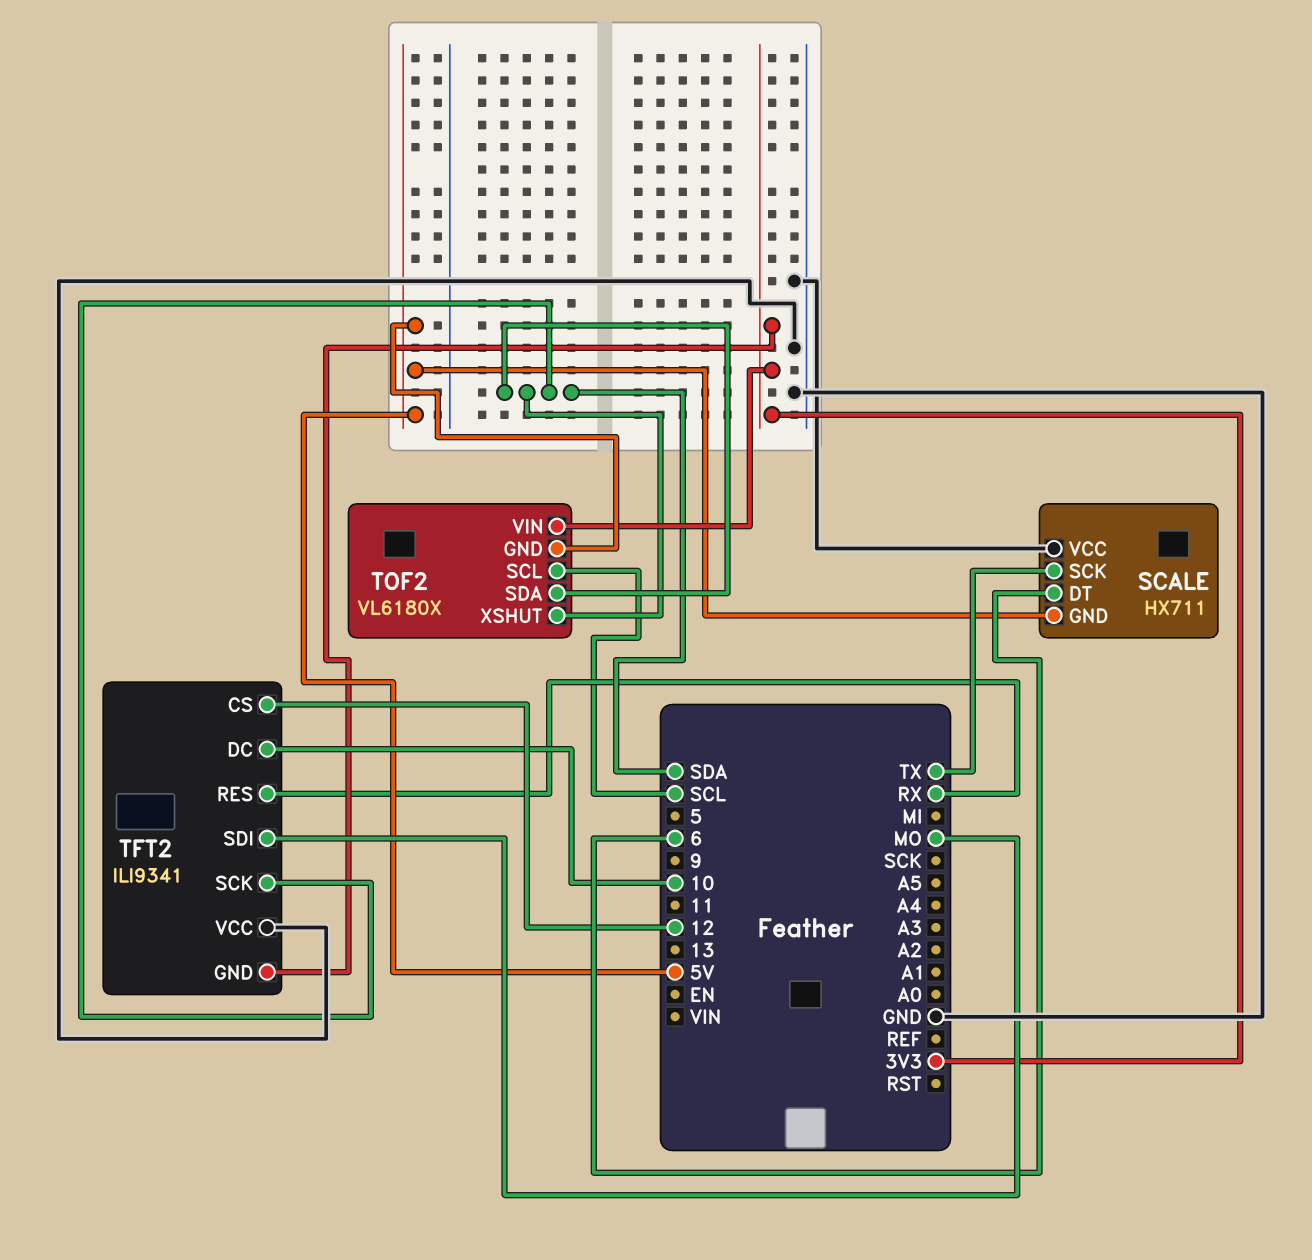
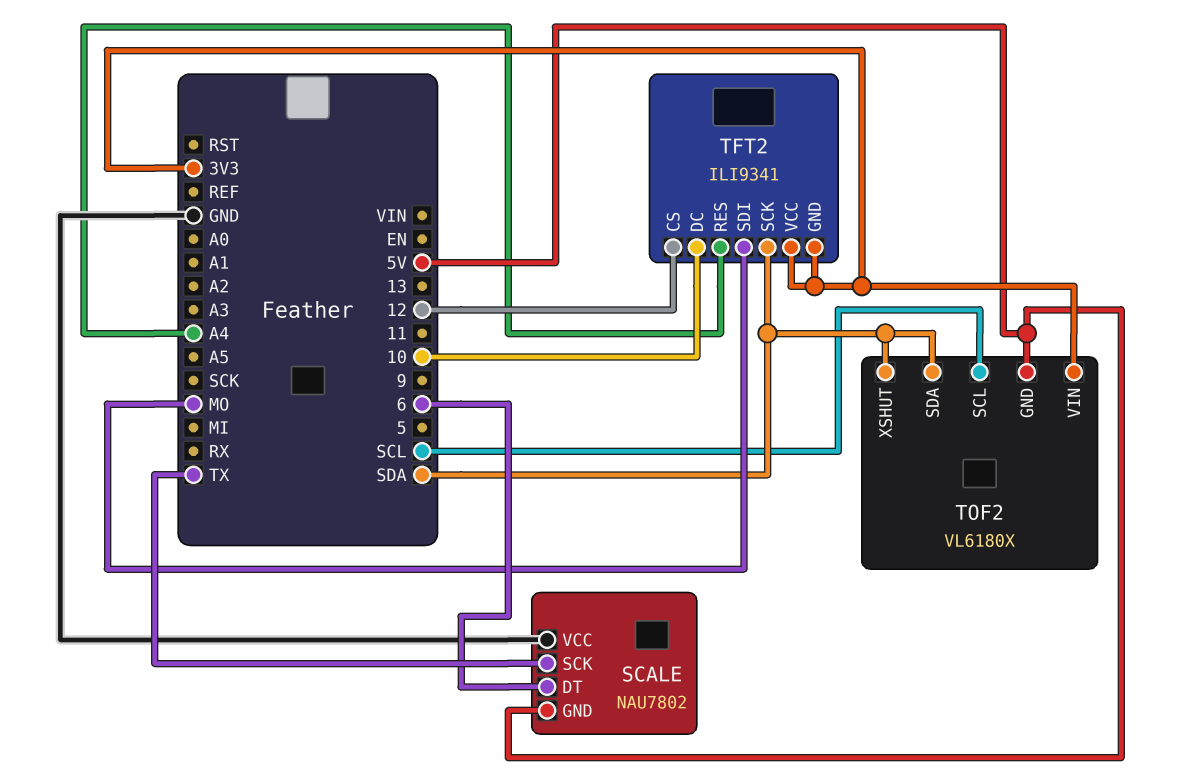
SCALE: HX711 -> NAU7802
TFT2 pin RES: RX -> A4
TFT2 pin VCC: GND -> 3V3

